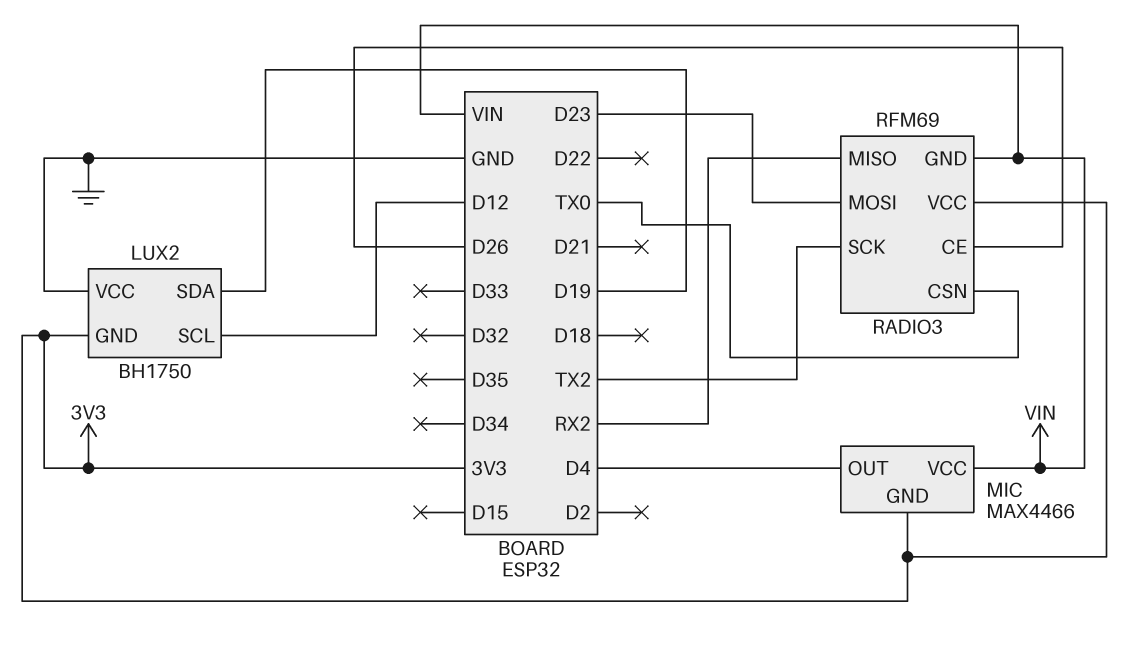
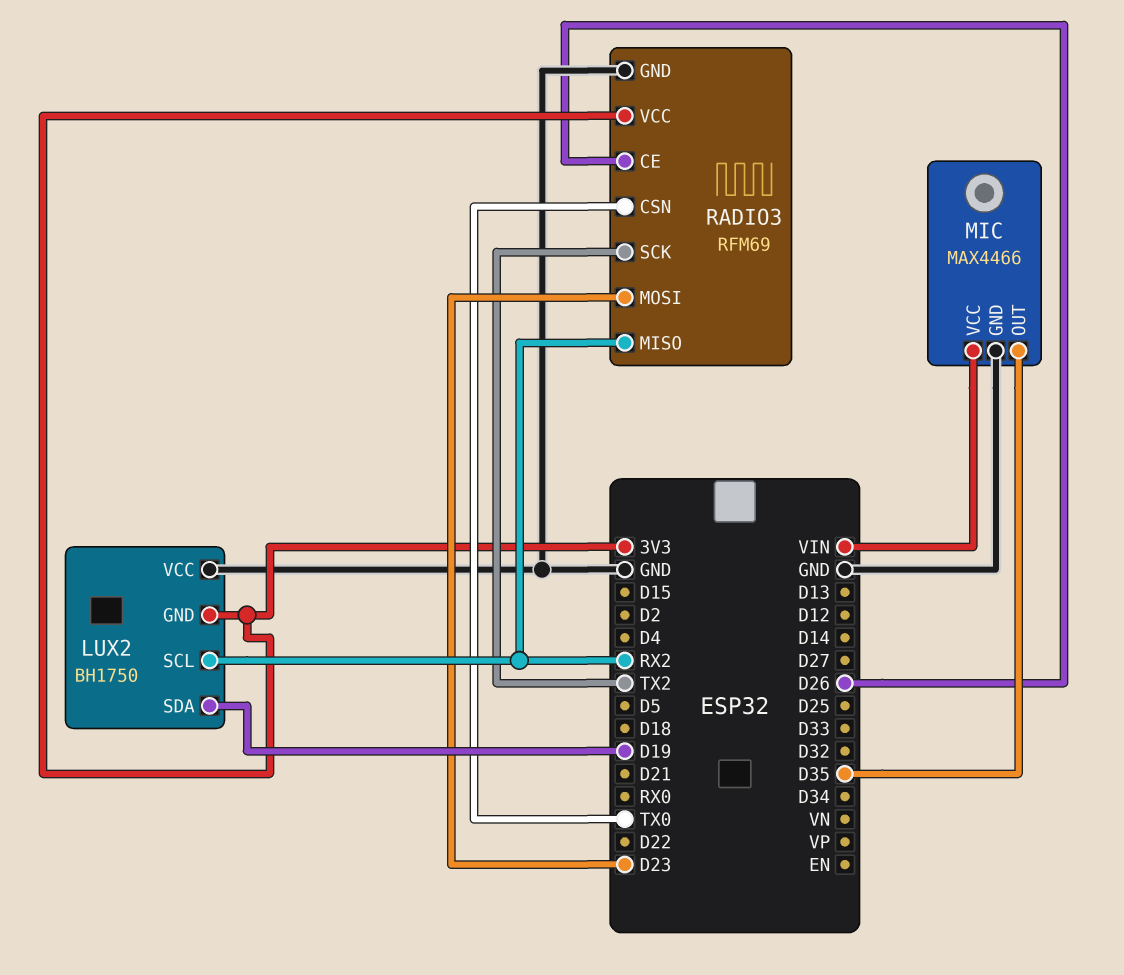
LUX2 pin SCL: D12 -> RX2
MIC pin GND: 3V3 -> GND
MIC pin OUT: D4 -> D35
RADIO3 pin GND: VIN -> GND

